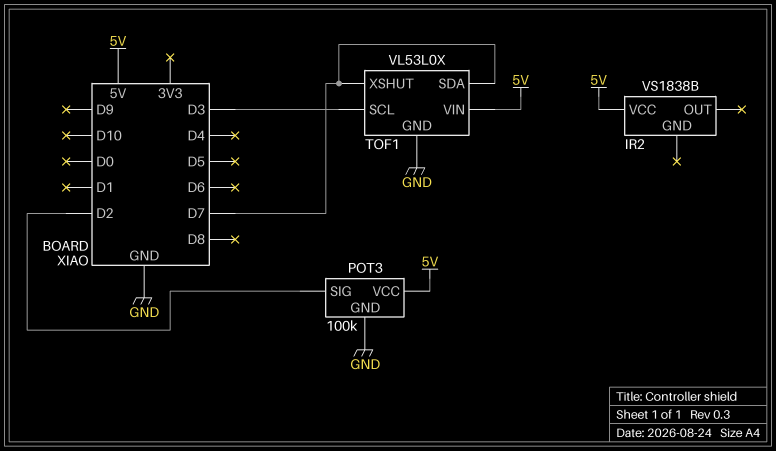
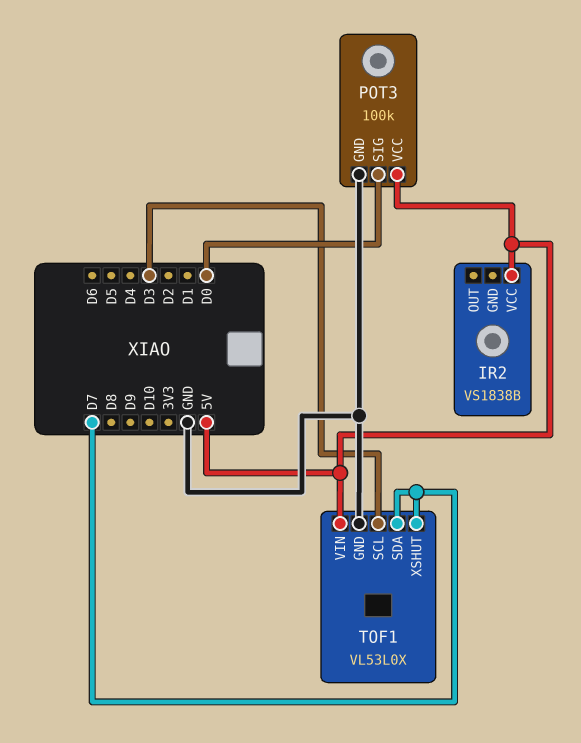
POT3 pin SIG: D2 -> D0

